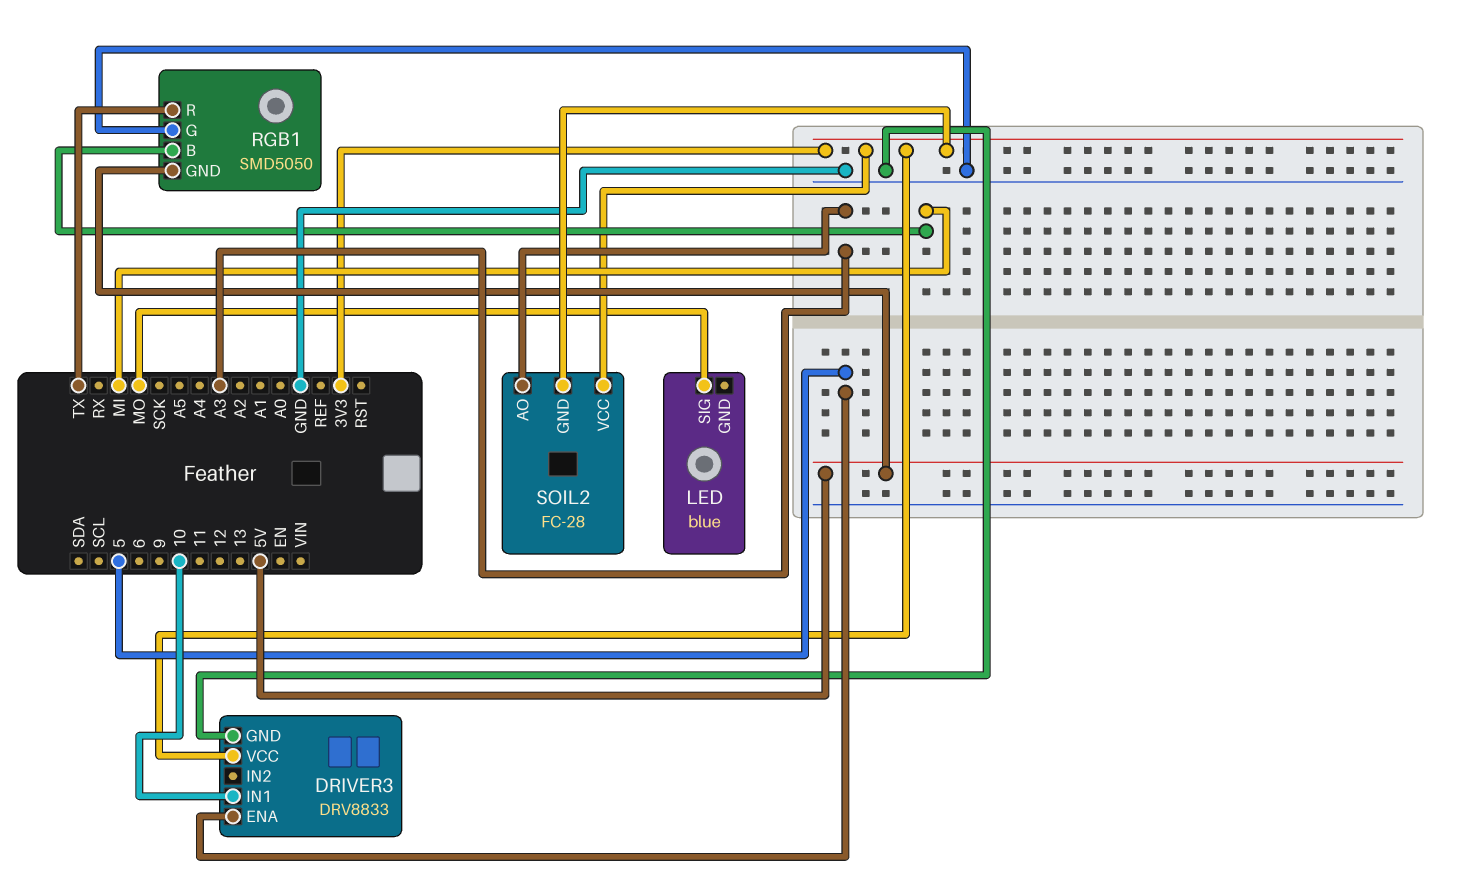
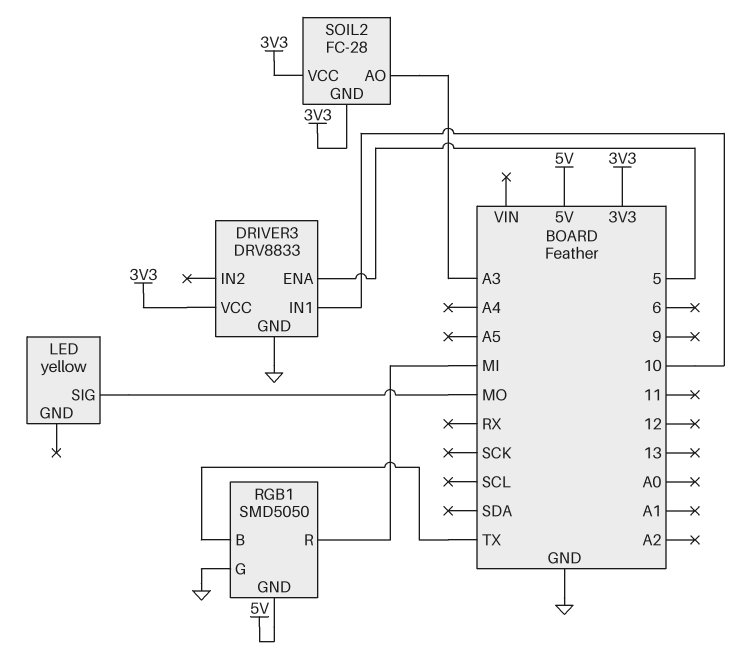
LED: blue -> yellow
RGB1 pin B: MI -> TX
RGB1 pin R: TX -> MI

